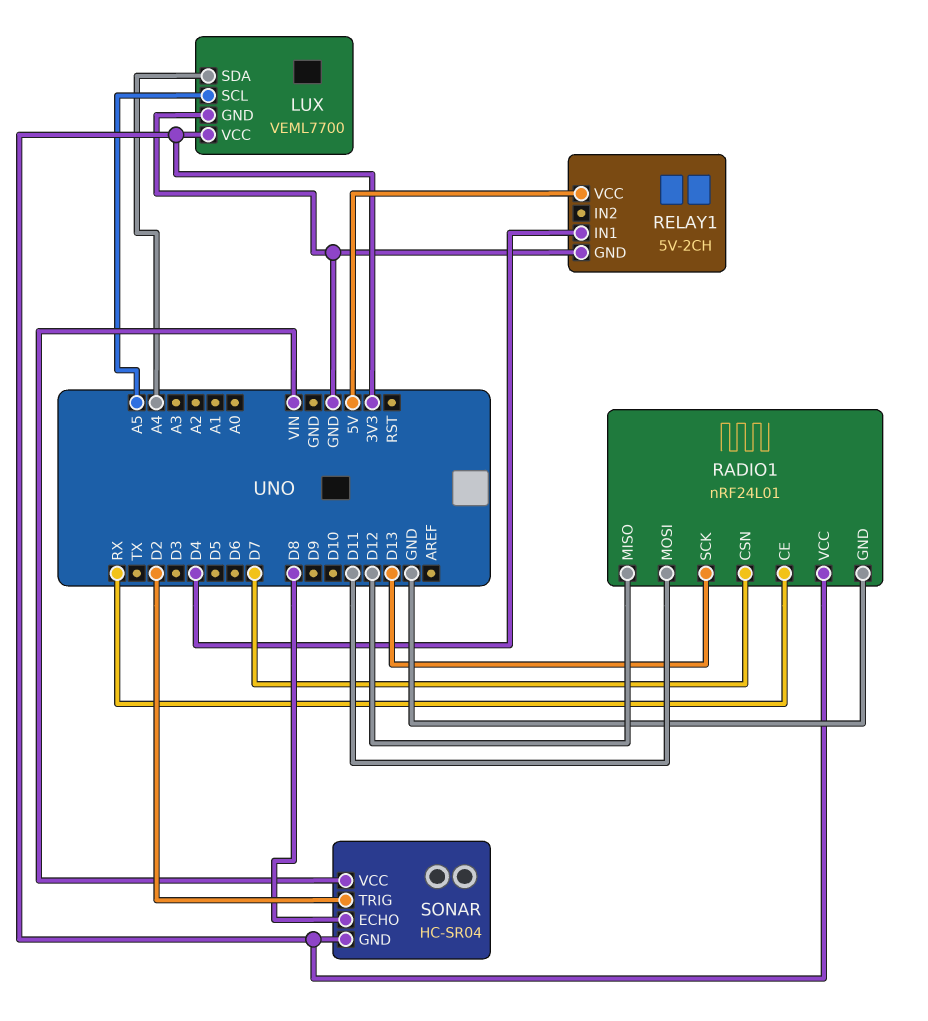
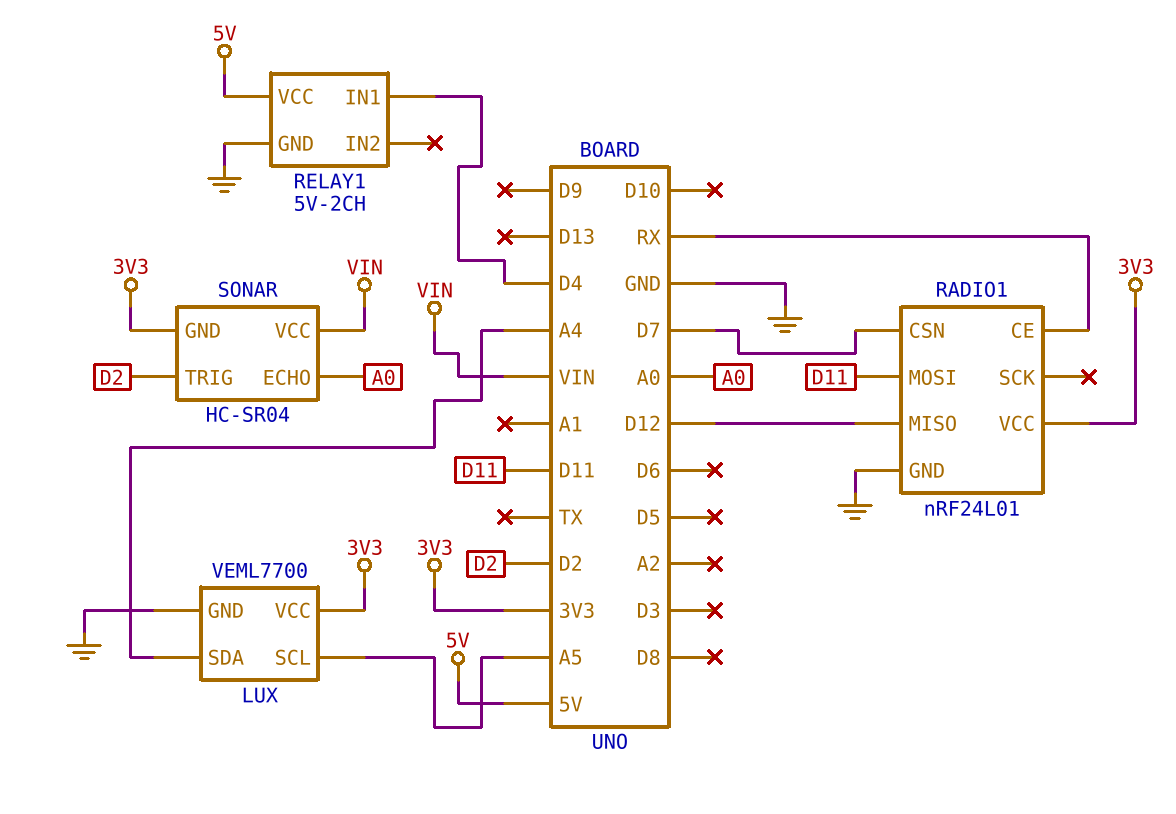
RADIO1 pin SCK: D13 -> none
SONAR pin ECHO: D8 -> A0

